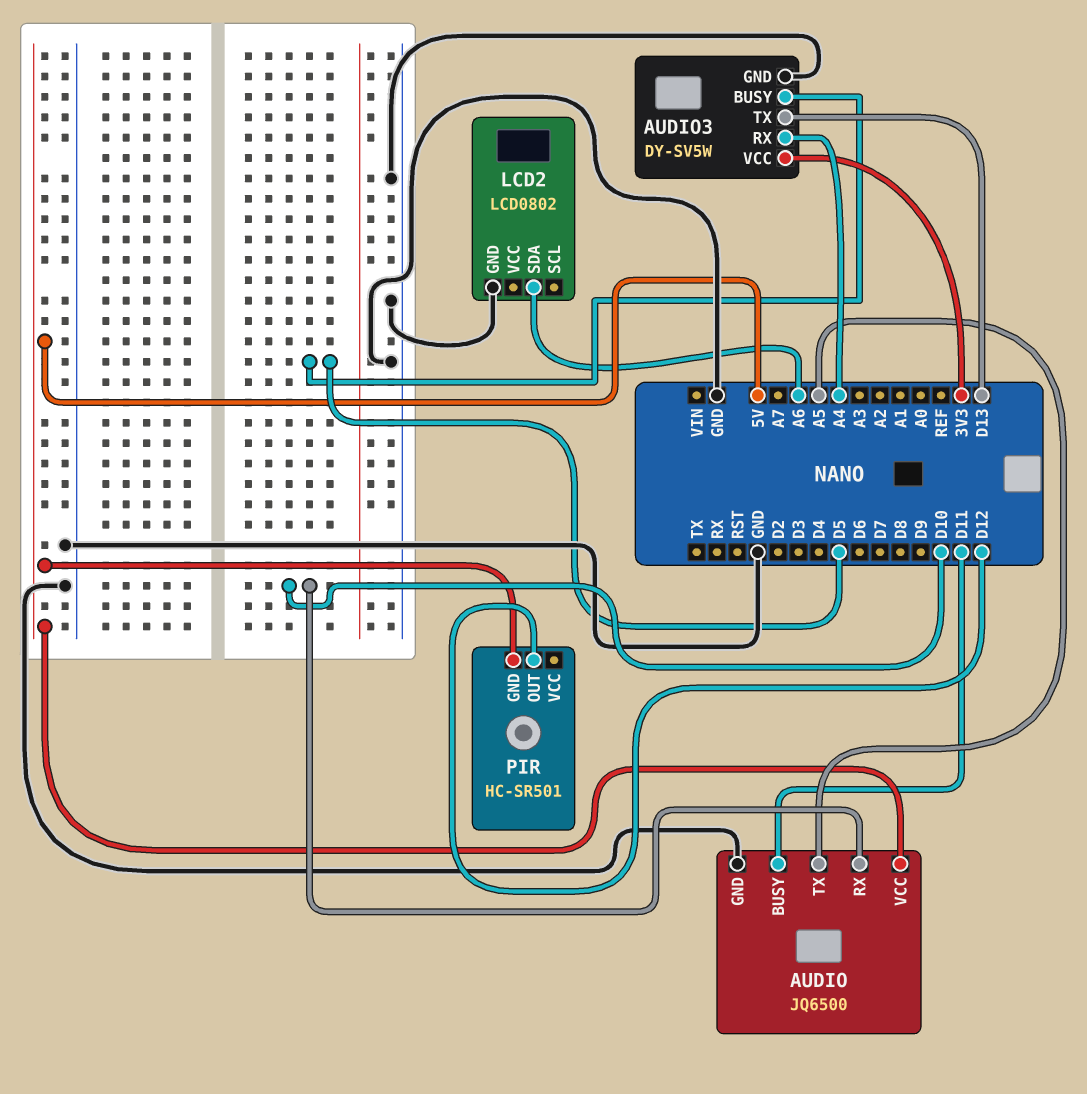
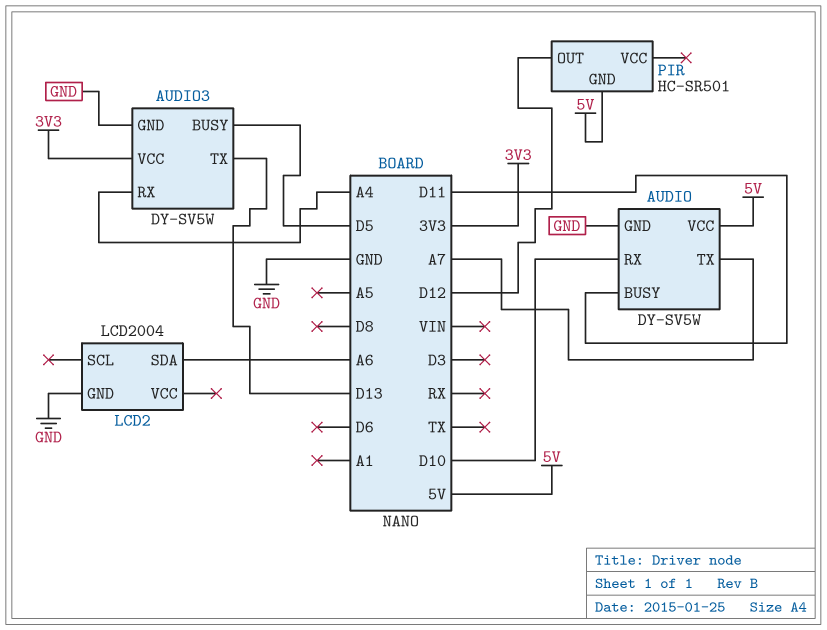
AUDIO: JQ6500 -> DY-SV5W
AUDIO pin TX: A5 -> A7
LCD2: LCD0802 -> LCD2004

